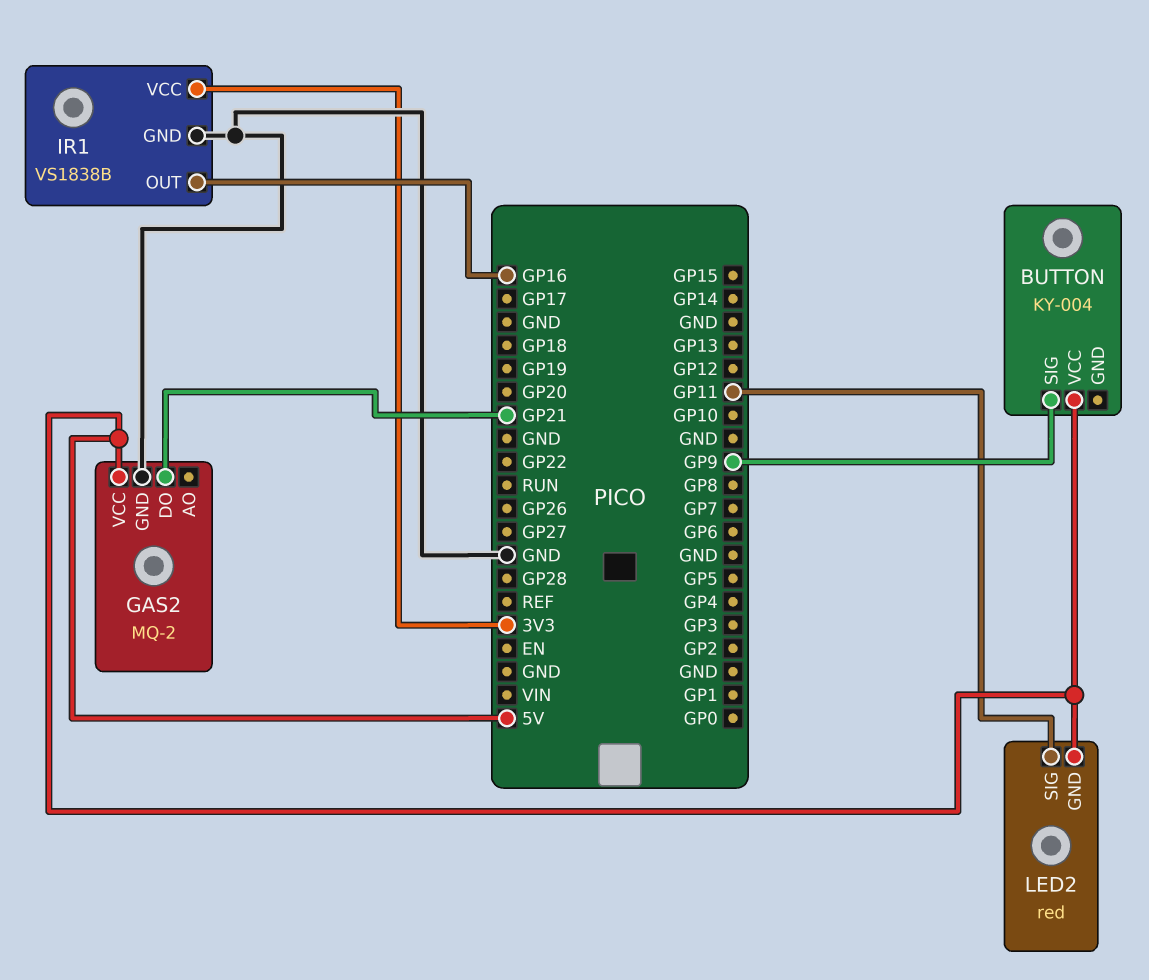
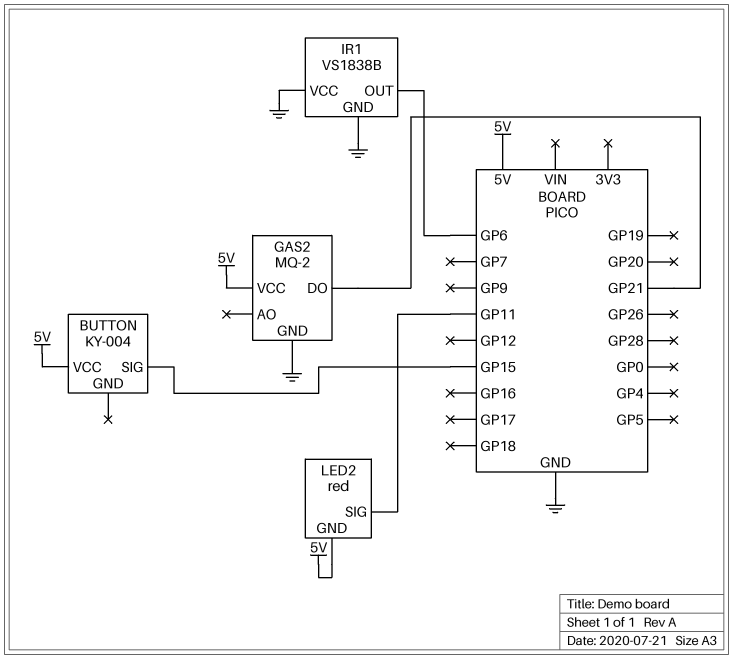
BUTTON pin SIG: GP9 -> GP15
IR1 pin OUT: GP16 -> GP6
IR1 pin VCC: 3V3 -> GND

